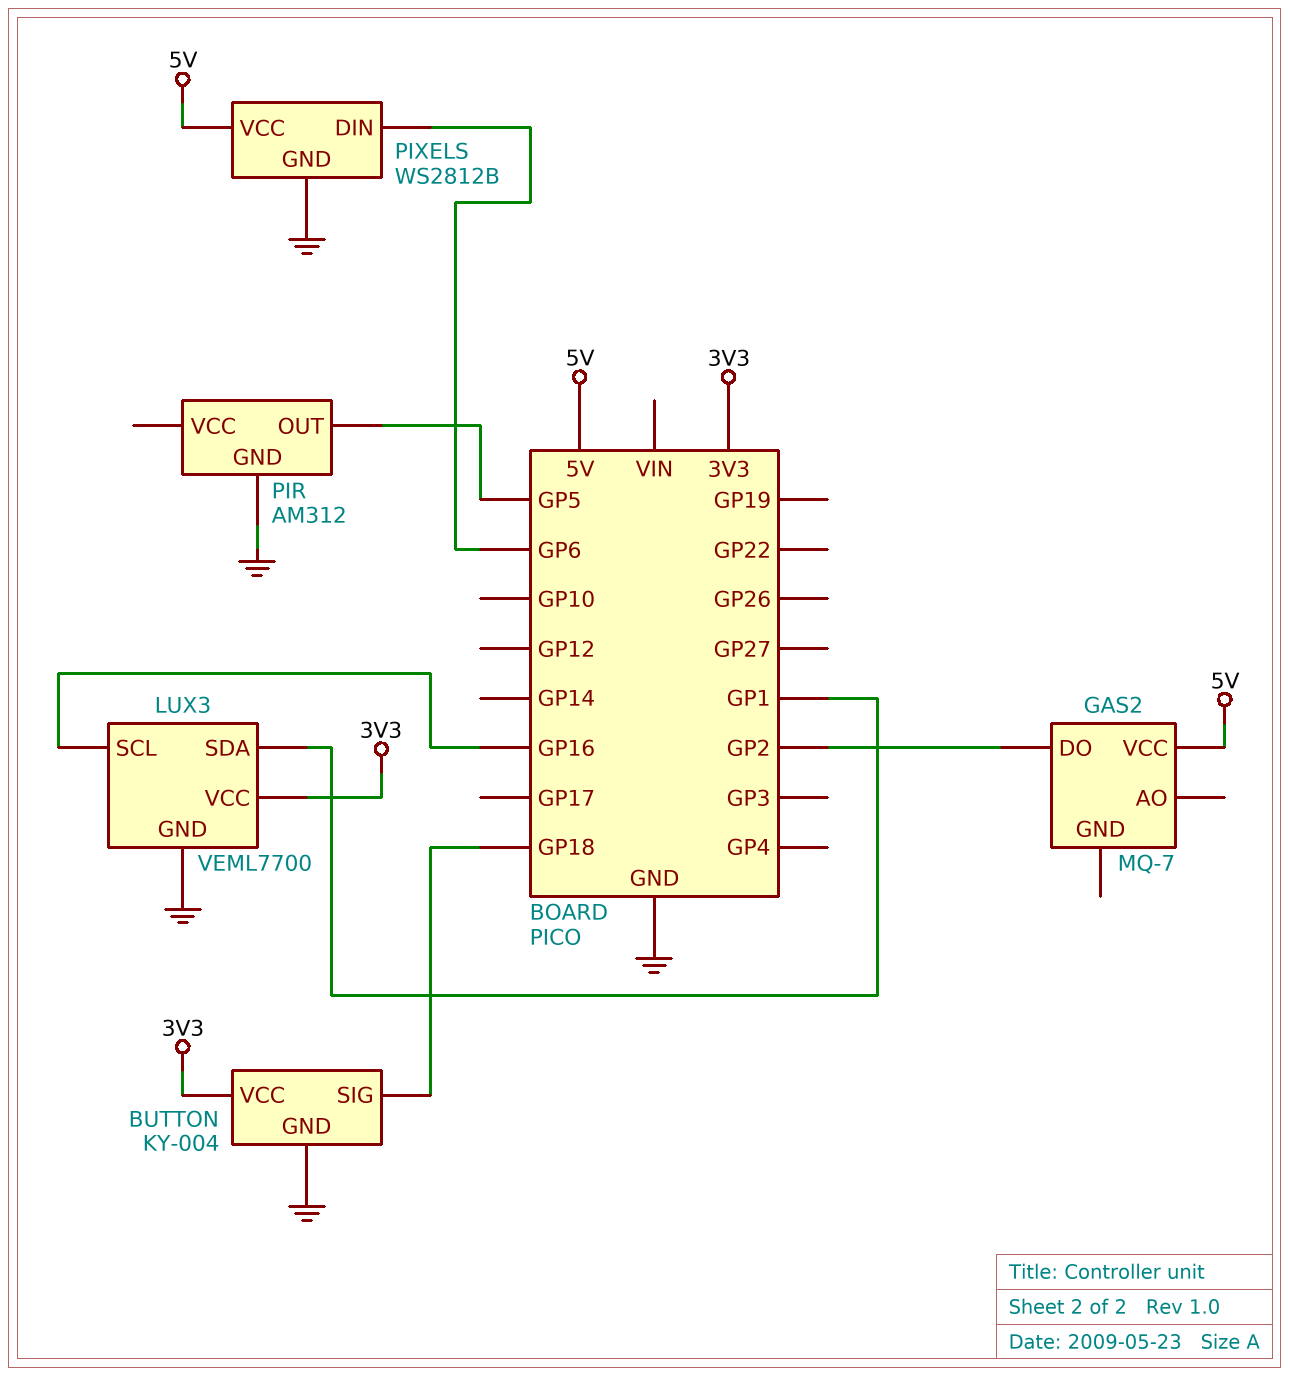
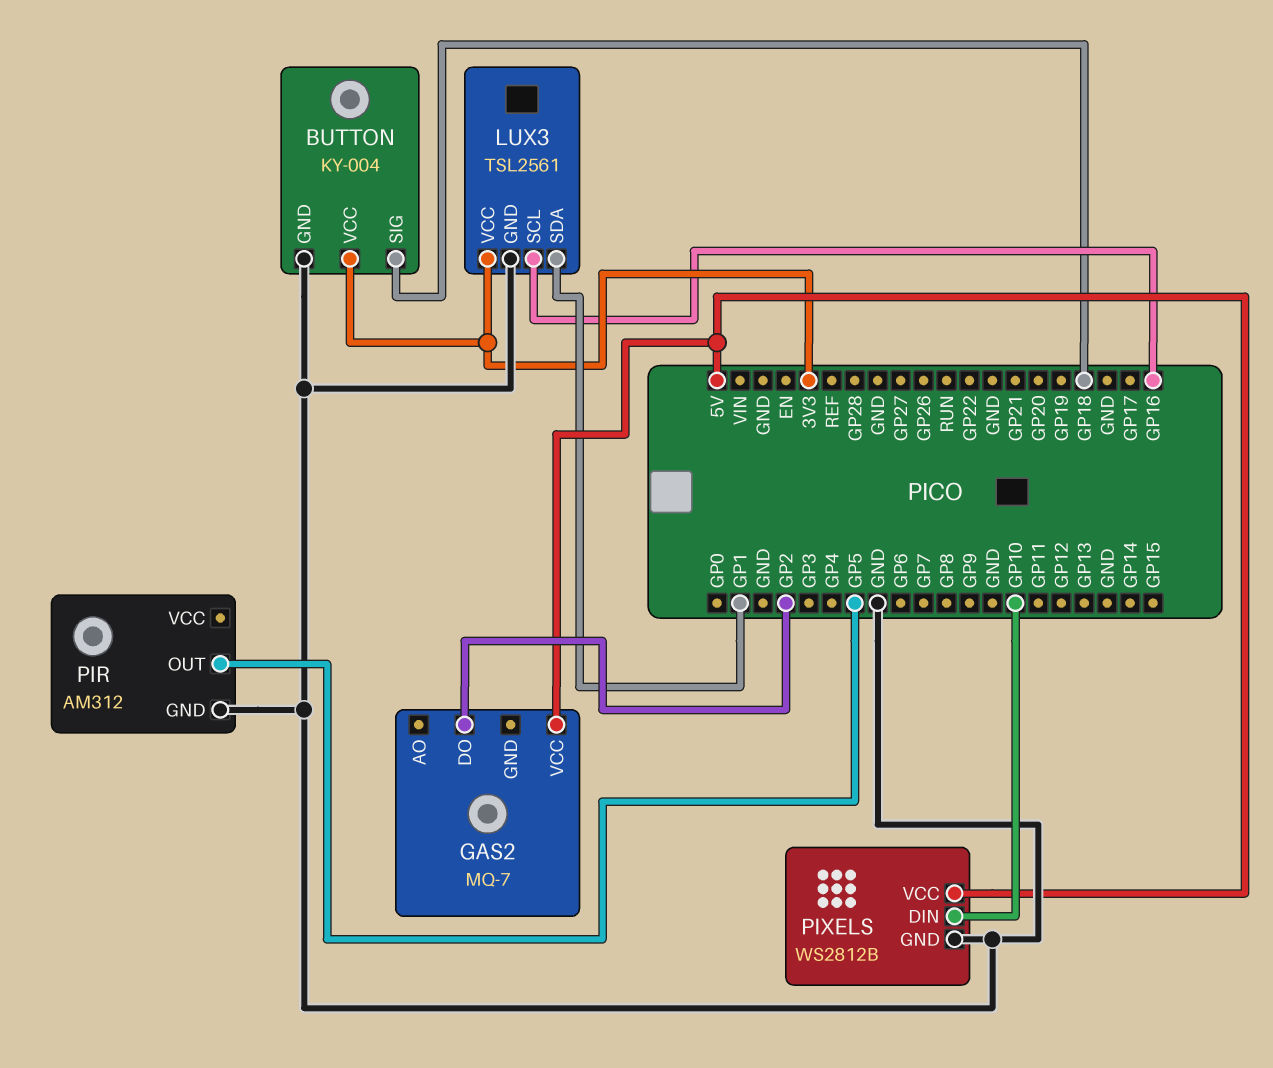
LUX3: VEML7700 -> TSL2561
PIXELS pin DIN: GP6 -> GP10

